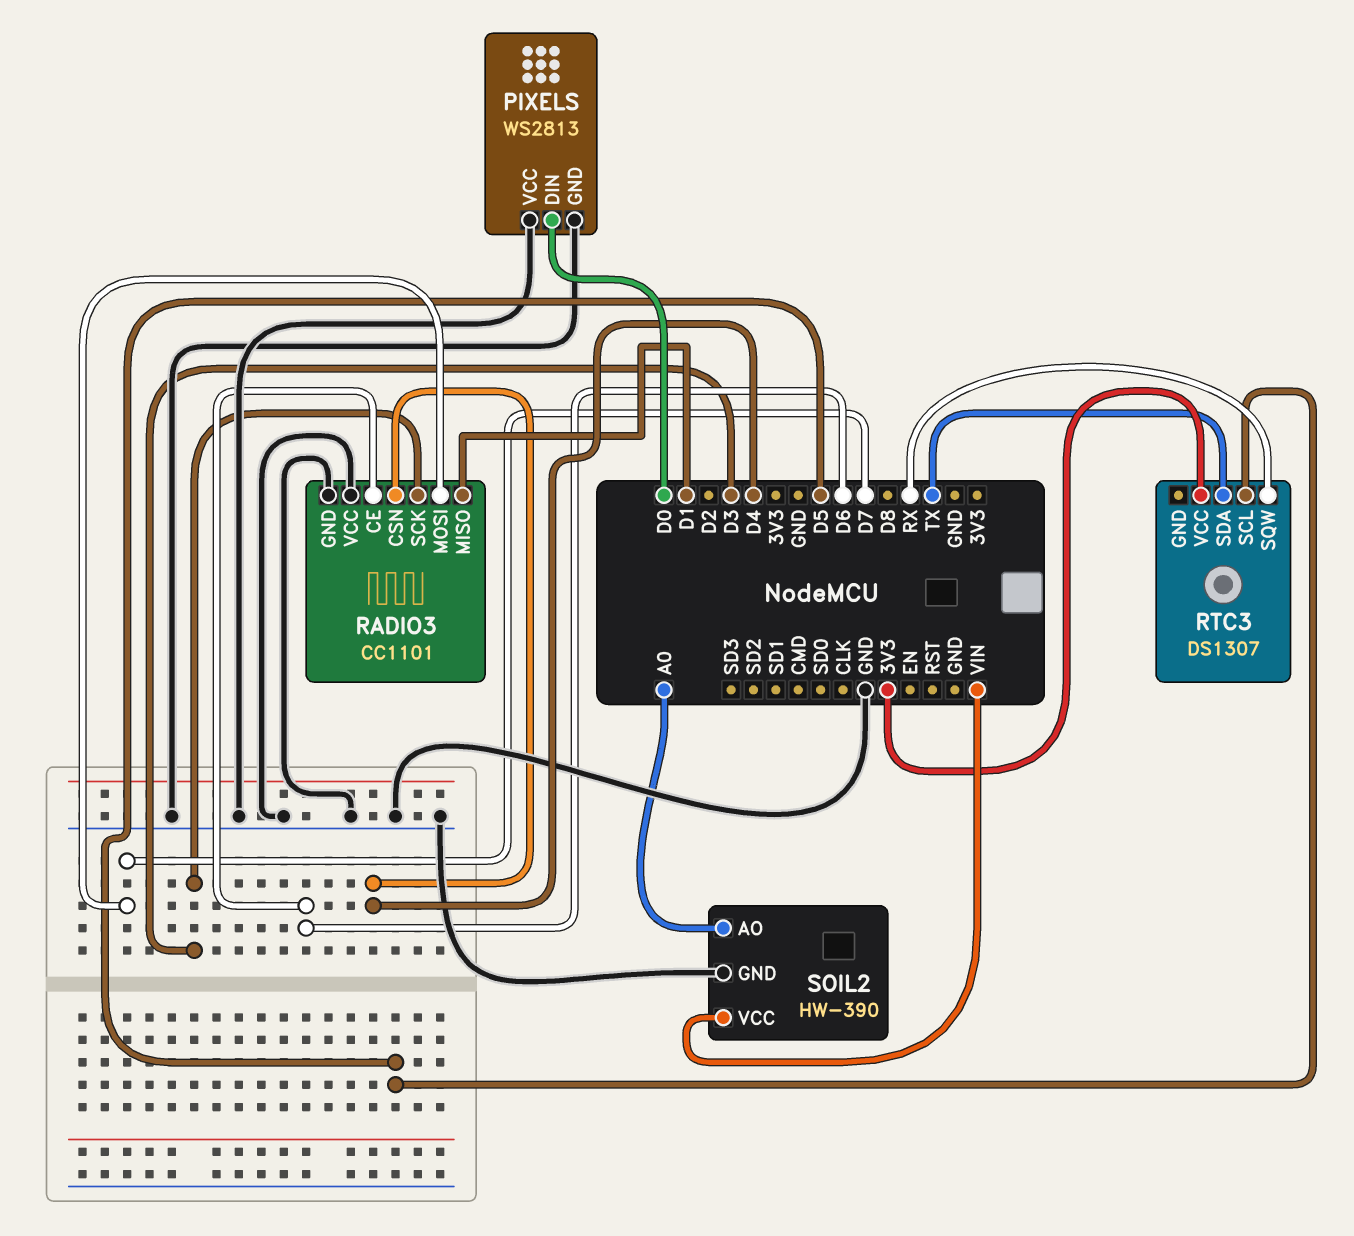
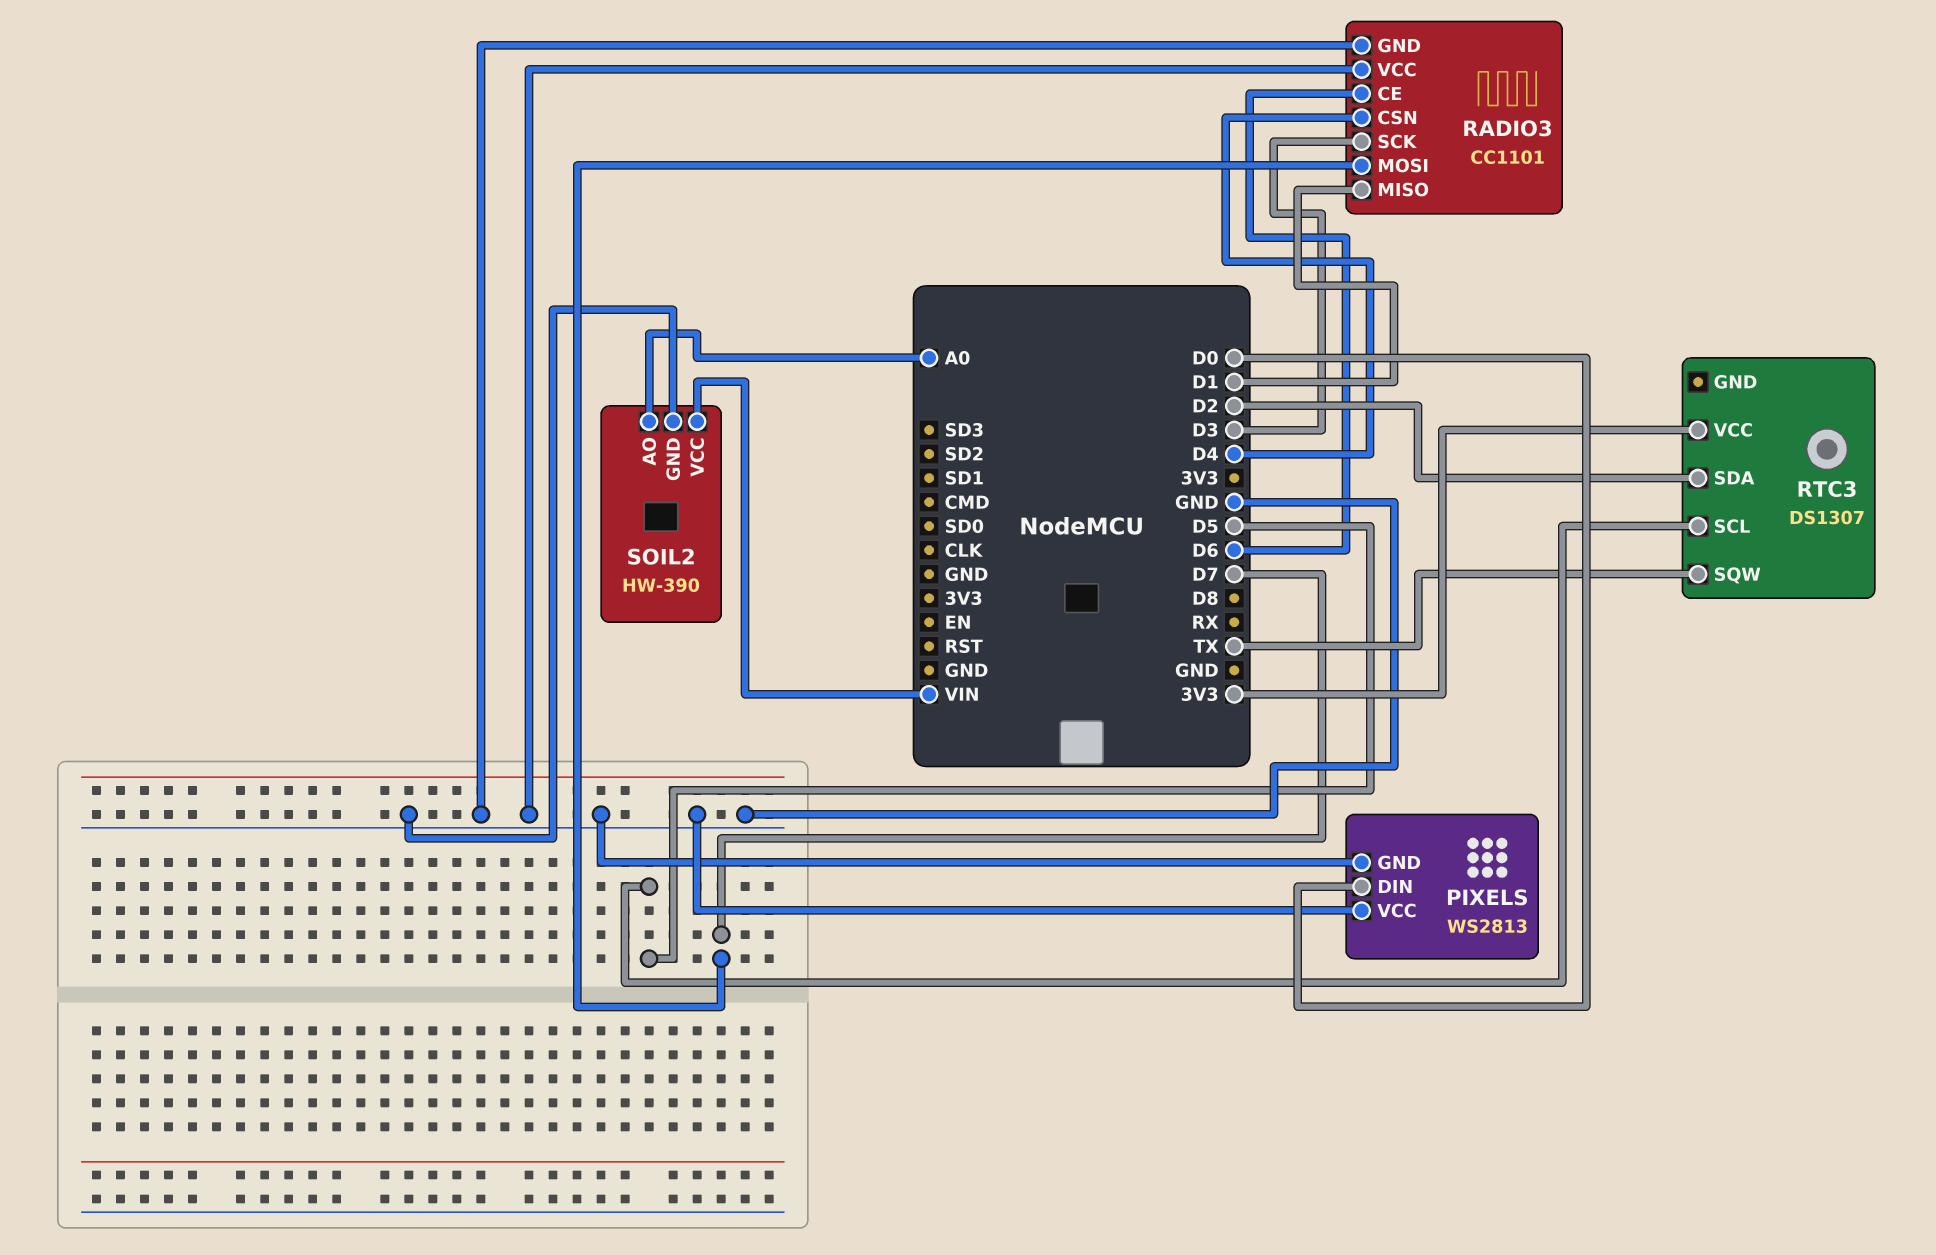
RTC3 pin SDA: TX -> D2
RTC3 pin SQW: RX -> TX

